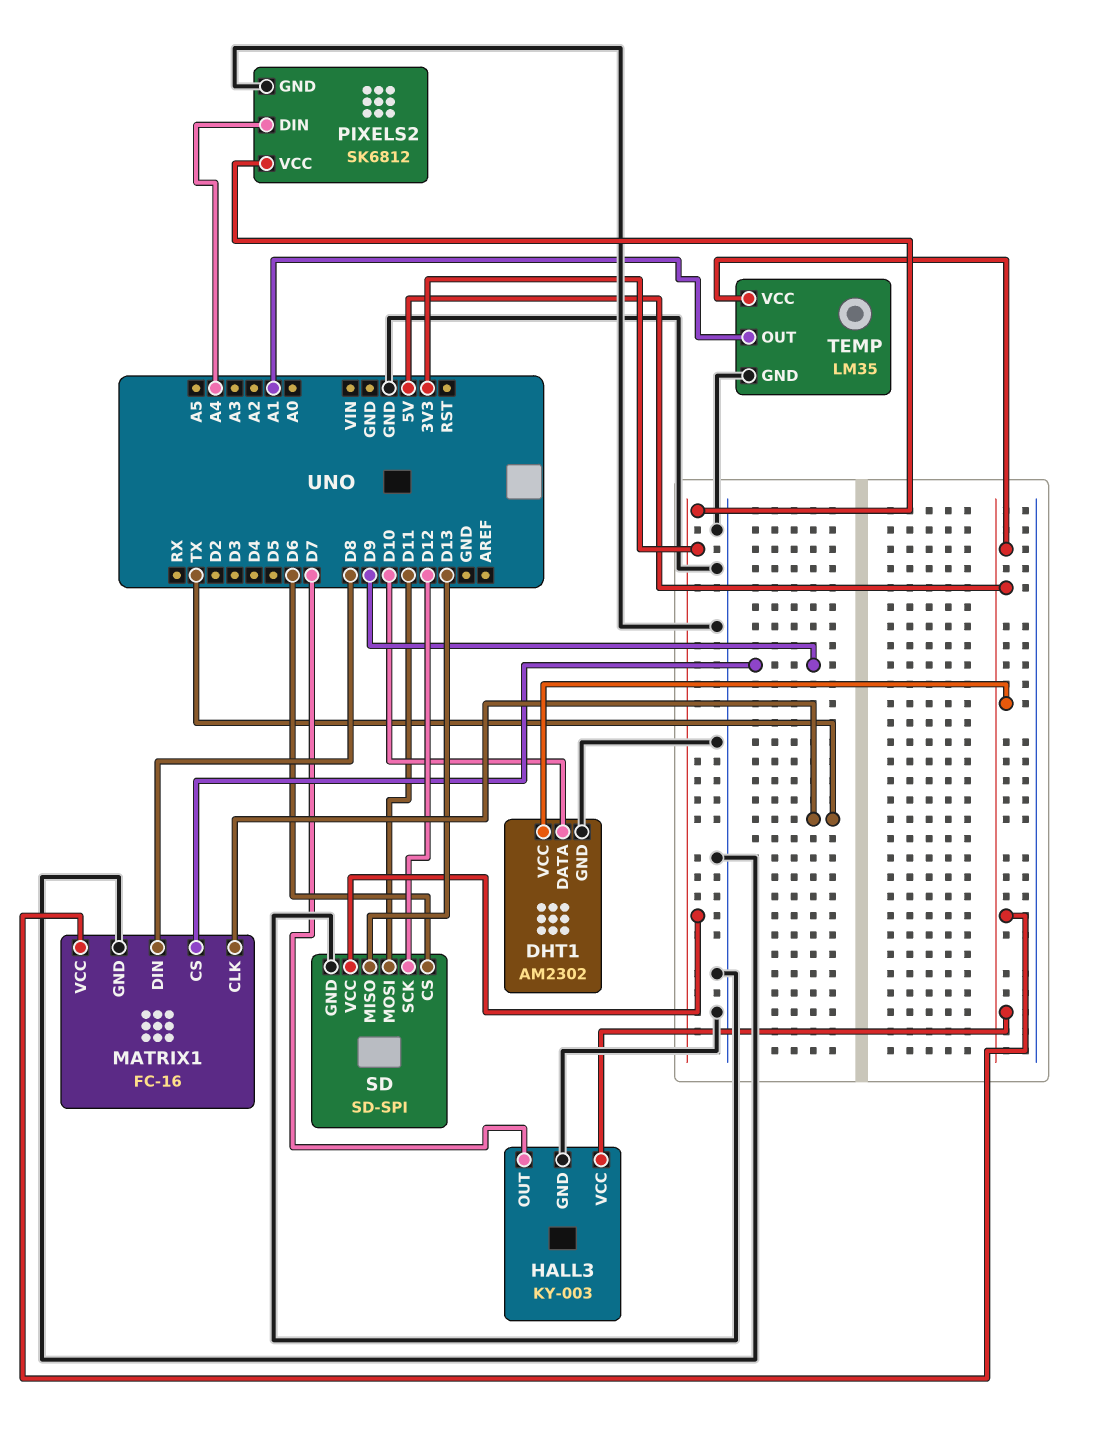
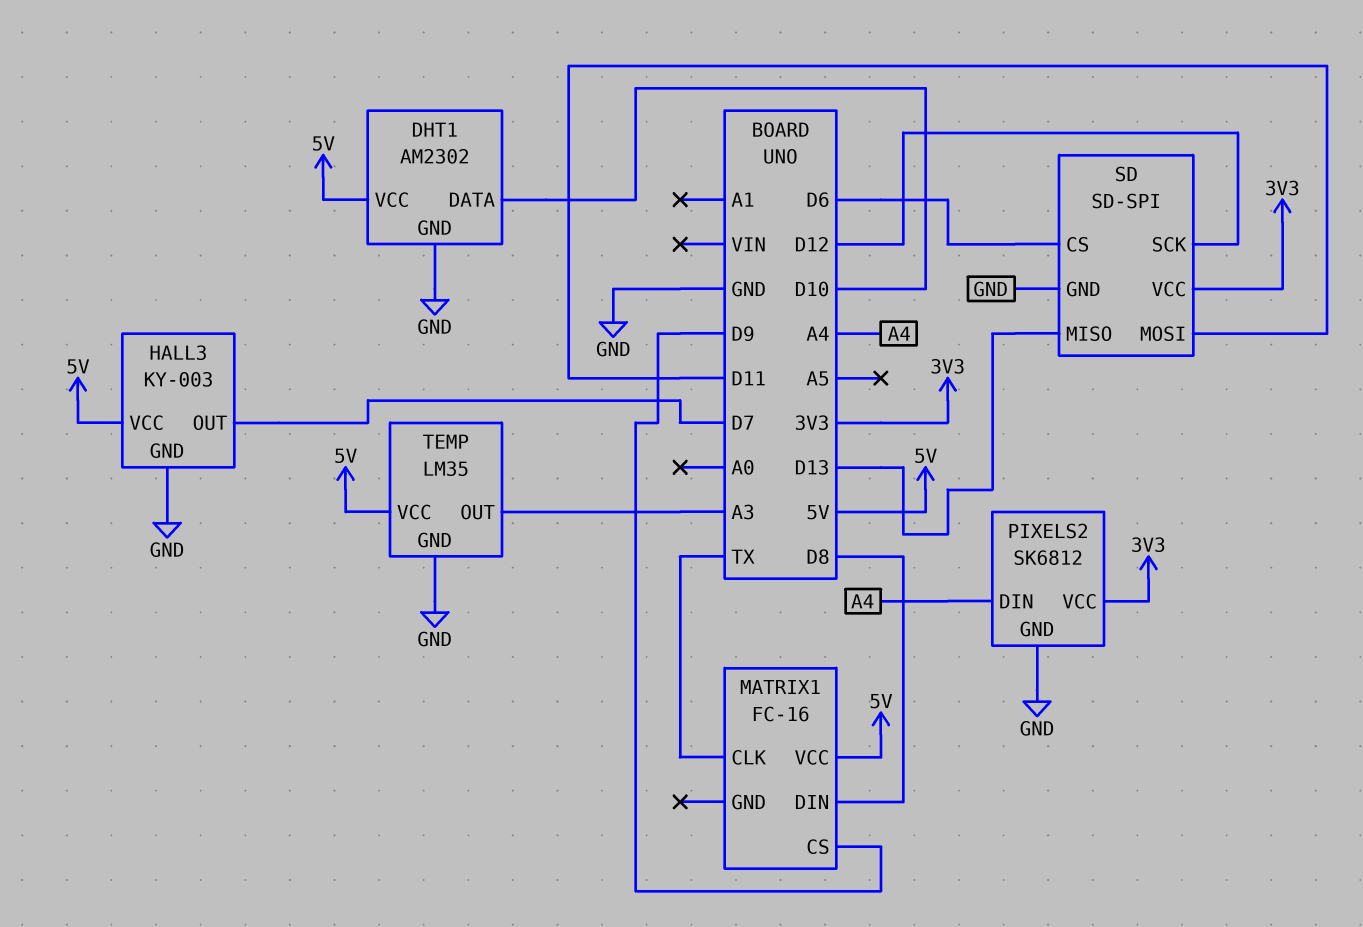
MATRIX1 pin GND: GND -> none
TEMP pin OUT: A1 -> A3

